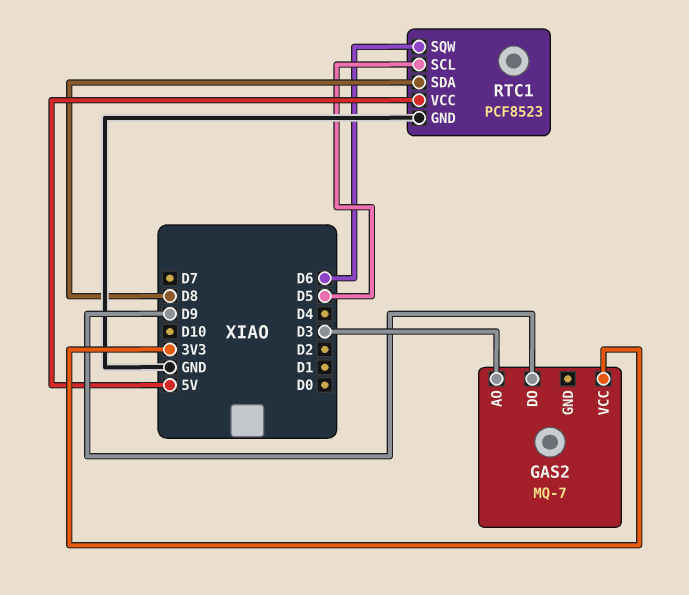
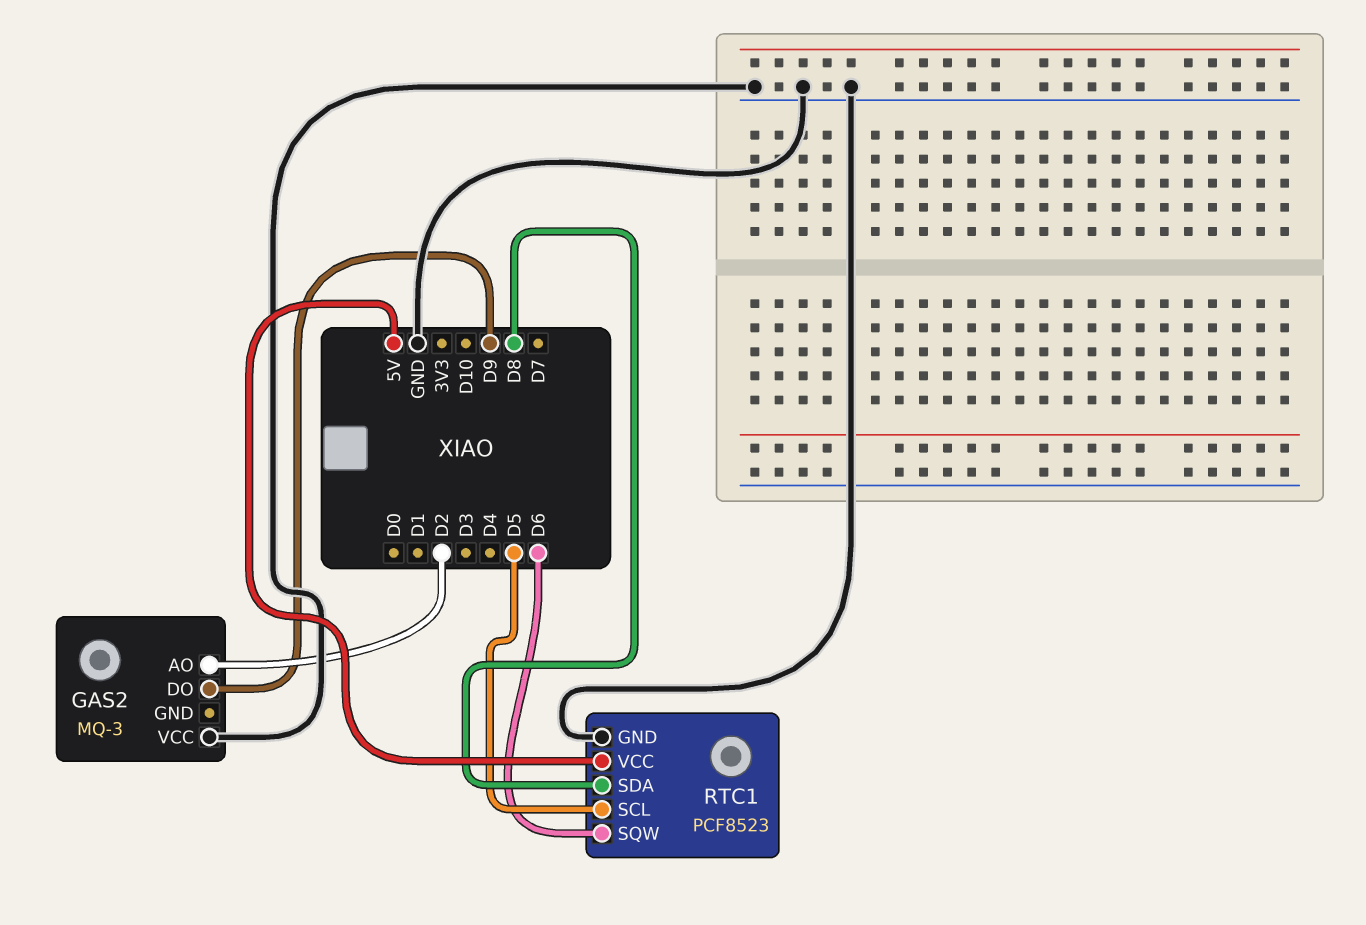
GAS2: MQ-7 -> MQ-3
GAS2 pin AO: D3 -> D2
GAS2 pin VCC: 3V3 -> GND

